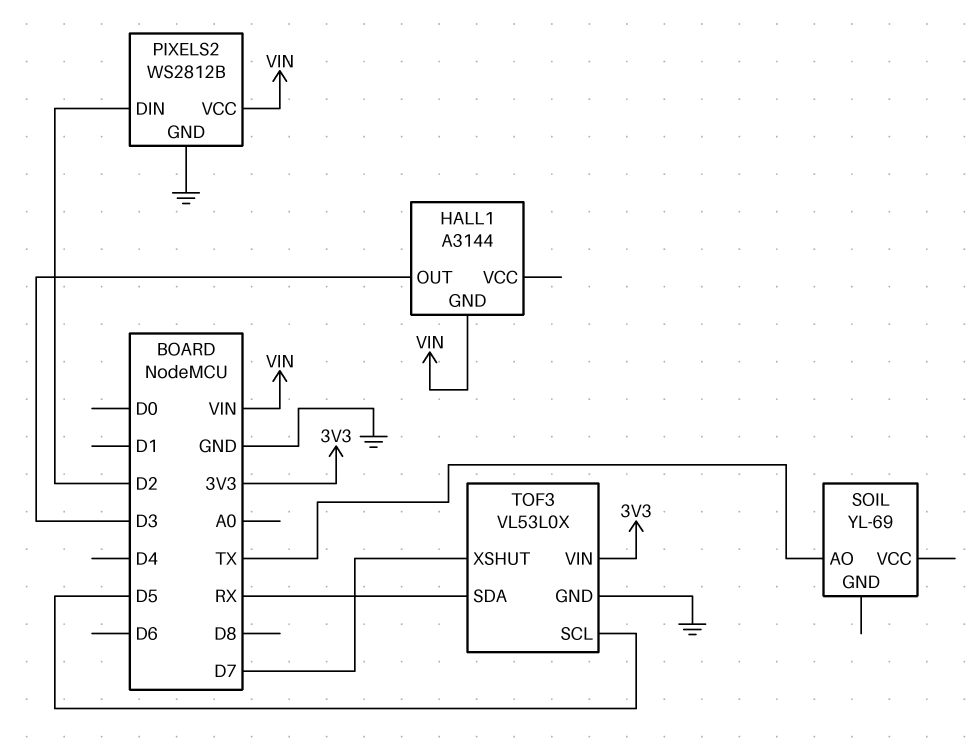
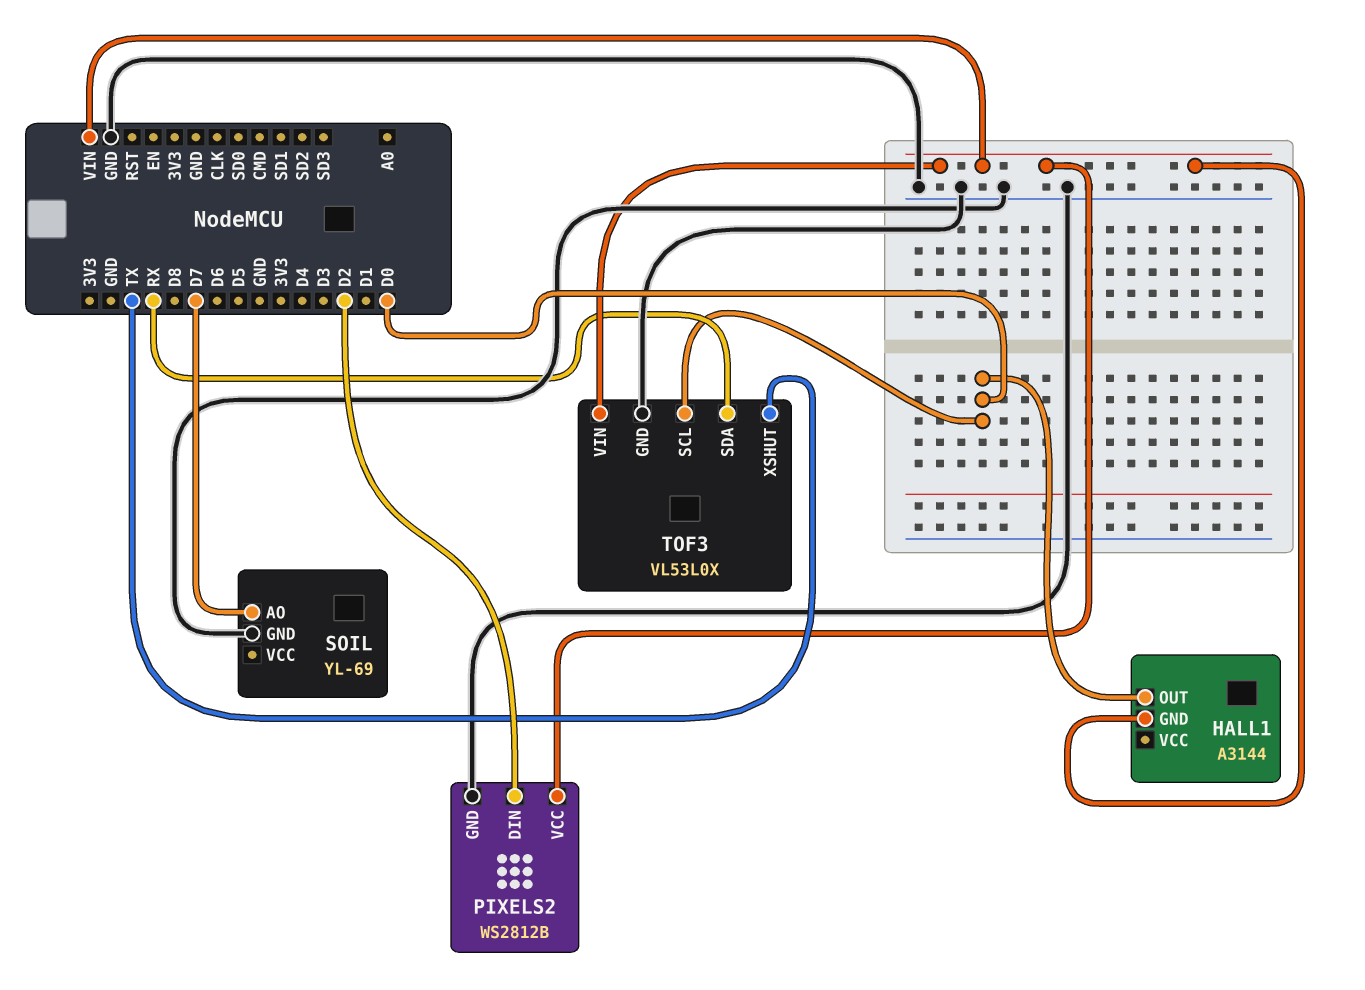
HALL1 pin OUT: D3 -> D0
SOIL pin AO: TX -> D7
SOIL pin GND: none -> GND
TOF3 pin SCL: D5 -> D0
TOF3 pin VIN: 3V3 -> VIN
TOF3 pin XSHUT: D7 -> TX

